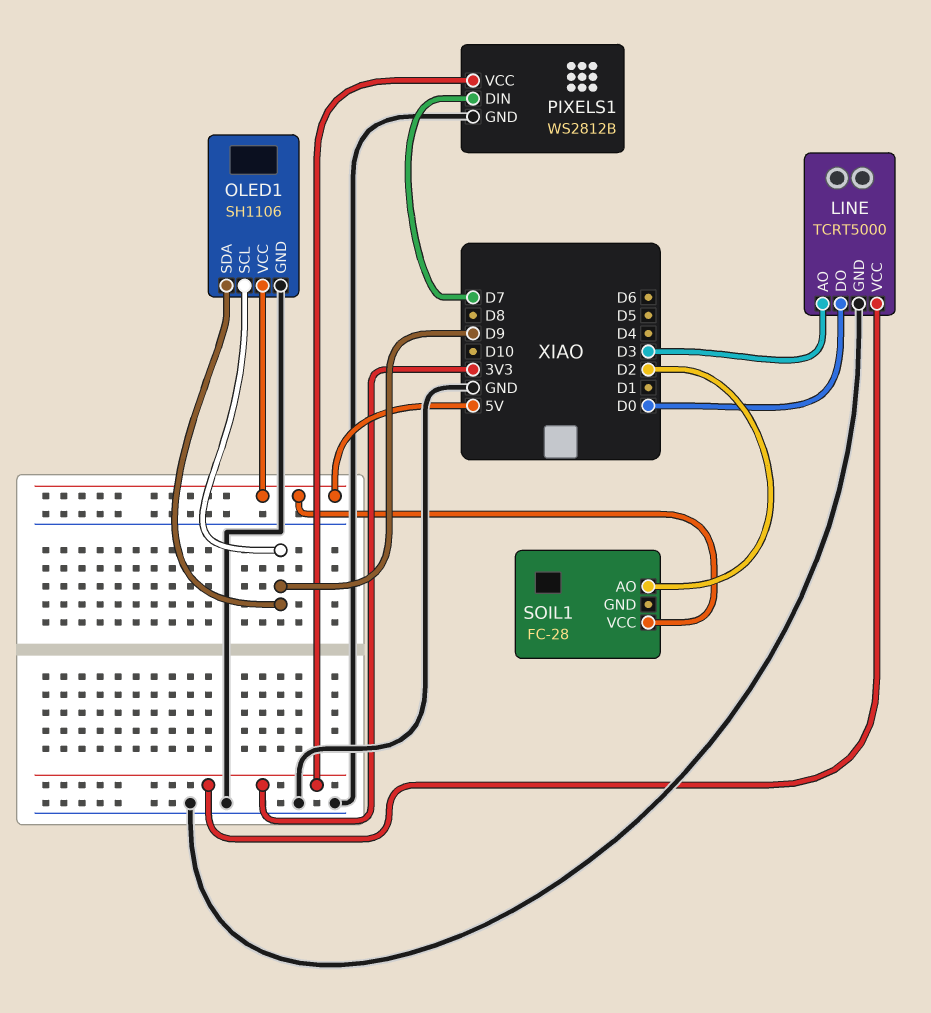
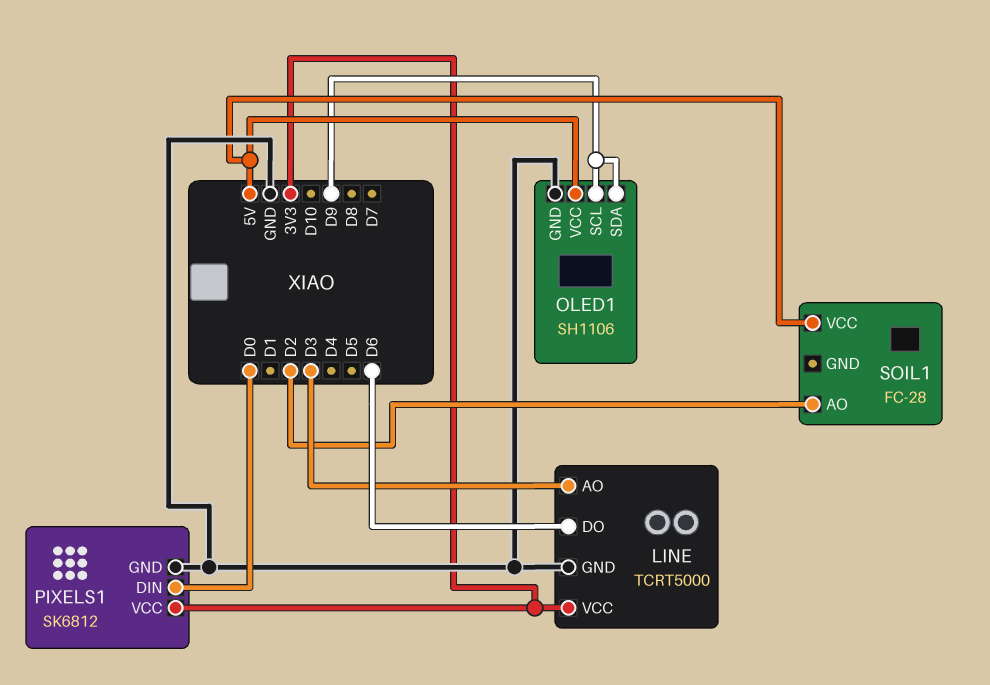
LINE pin DO: D0 -> D6
PIXELS1: WS2812B -> SK6812
PIXELS1 pin DIN: D7 -> D0

